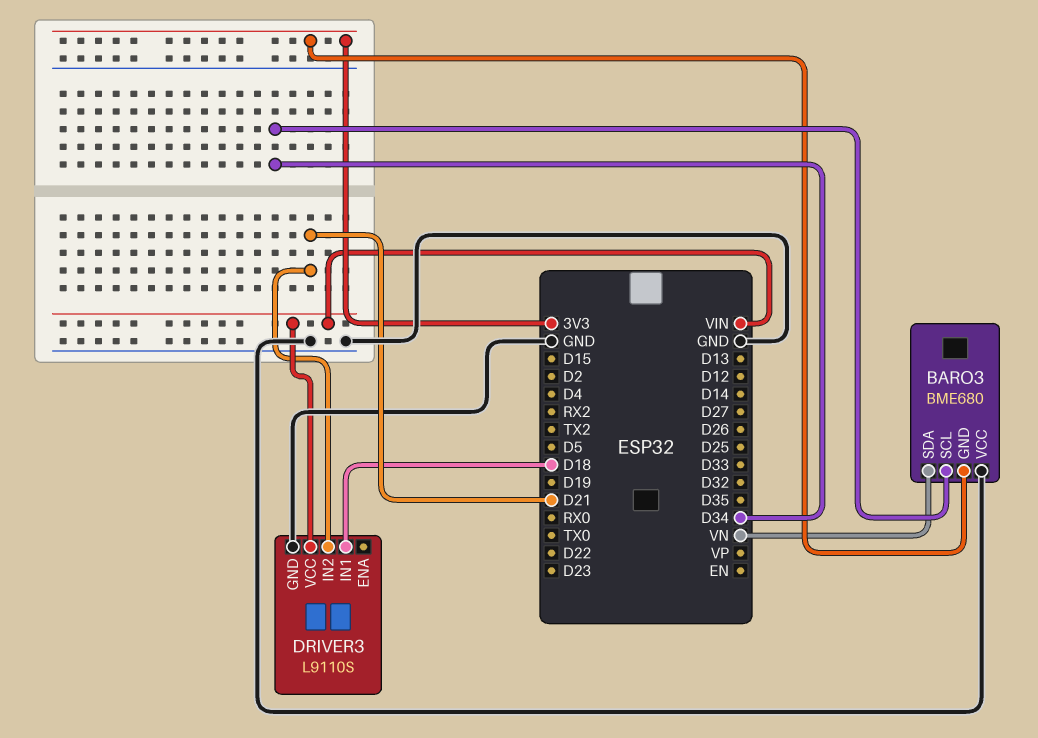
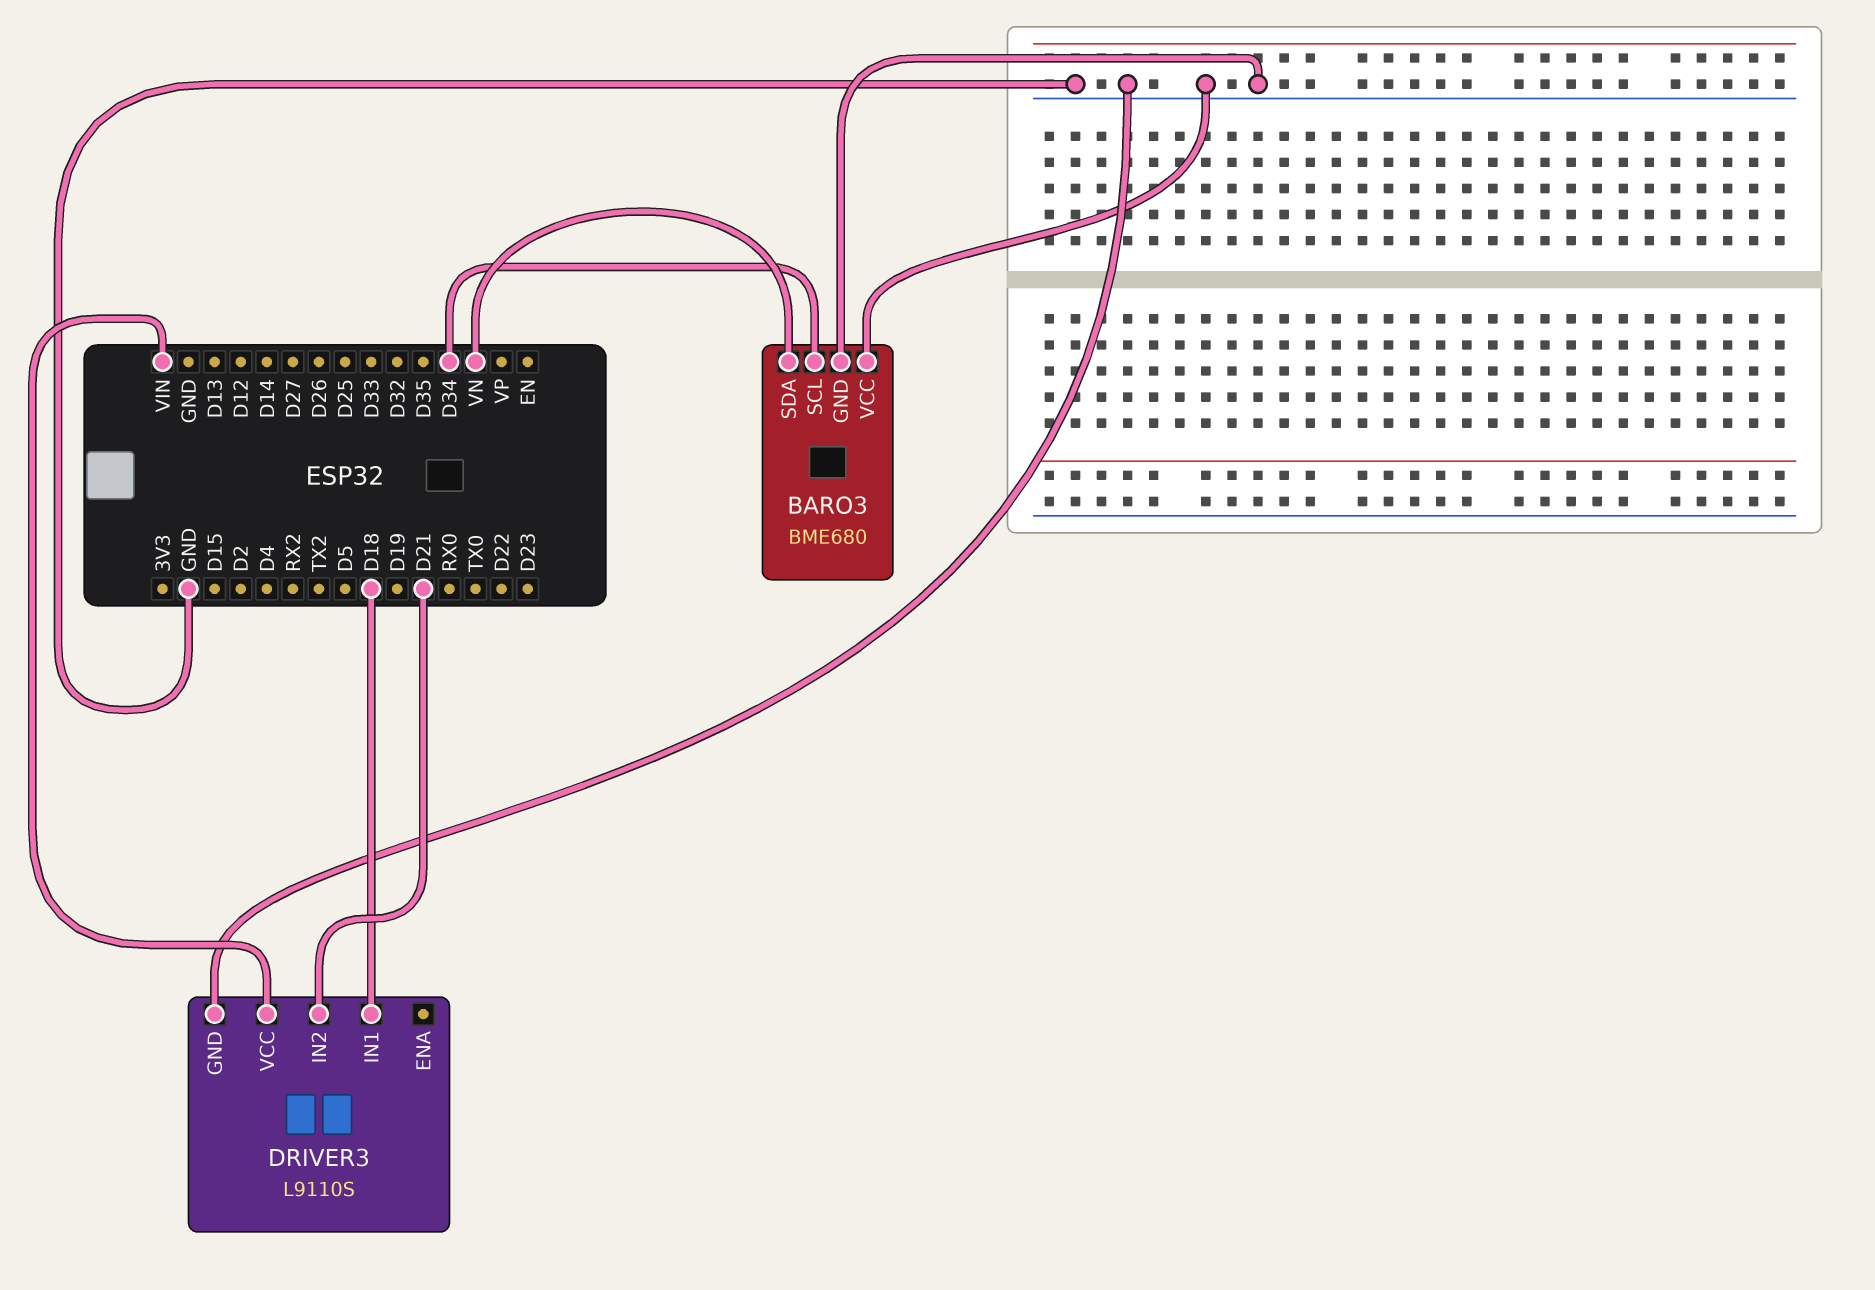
BARO3 pin GND: 3V3 -> GND

